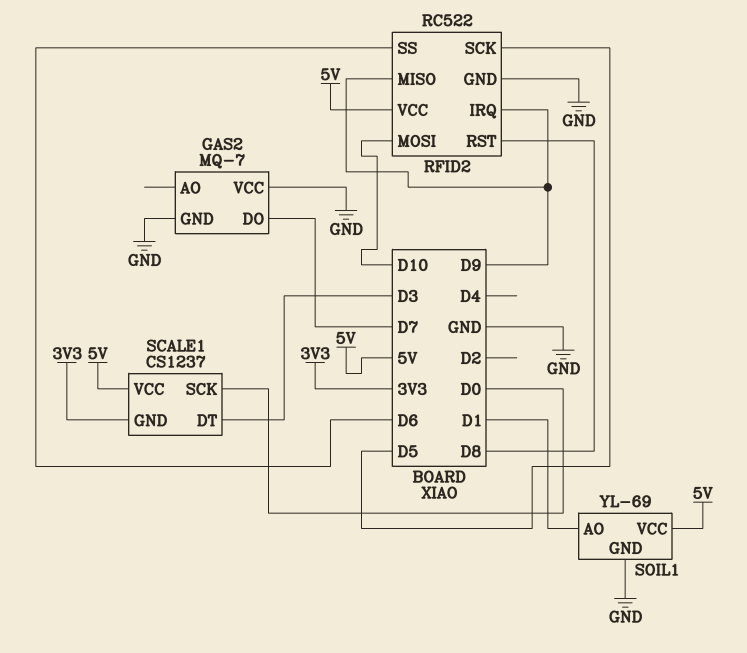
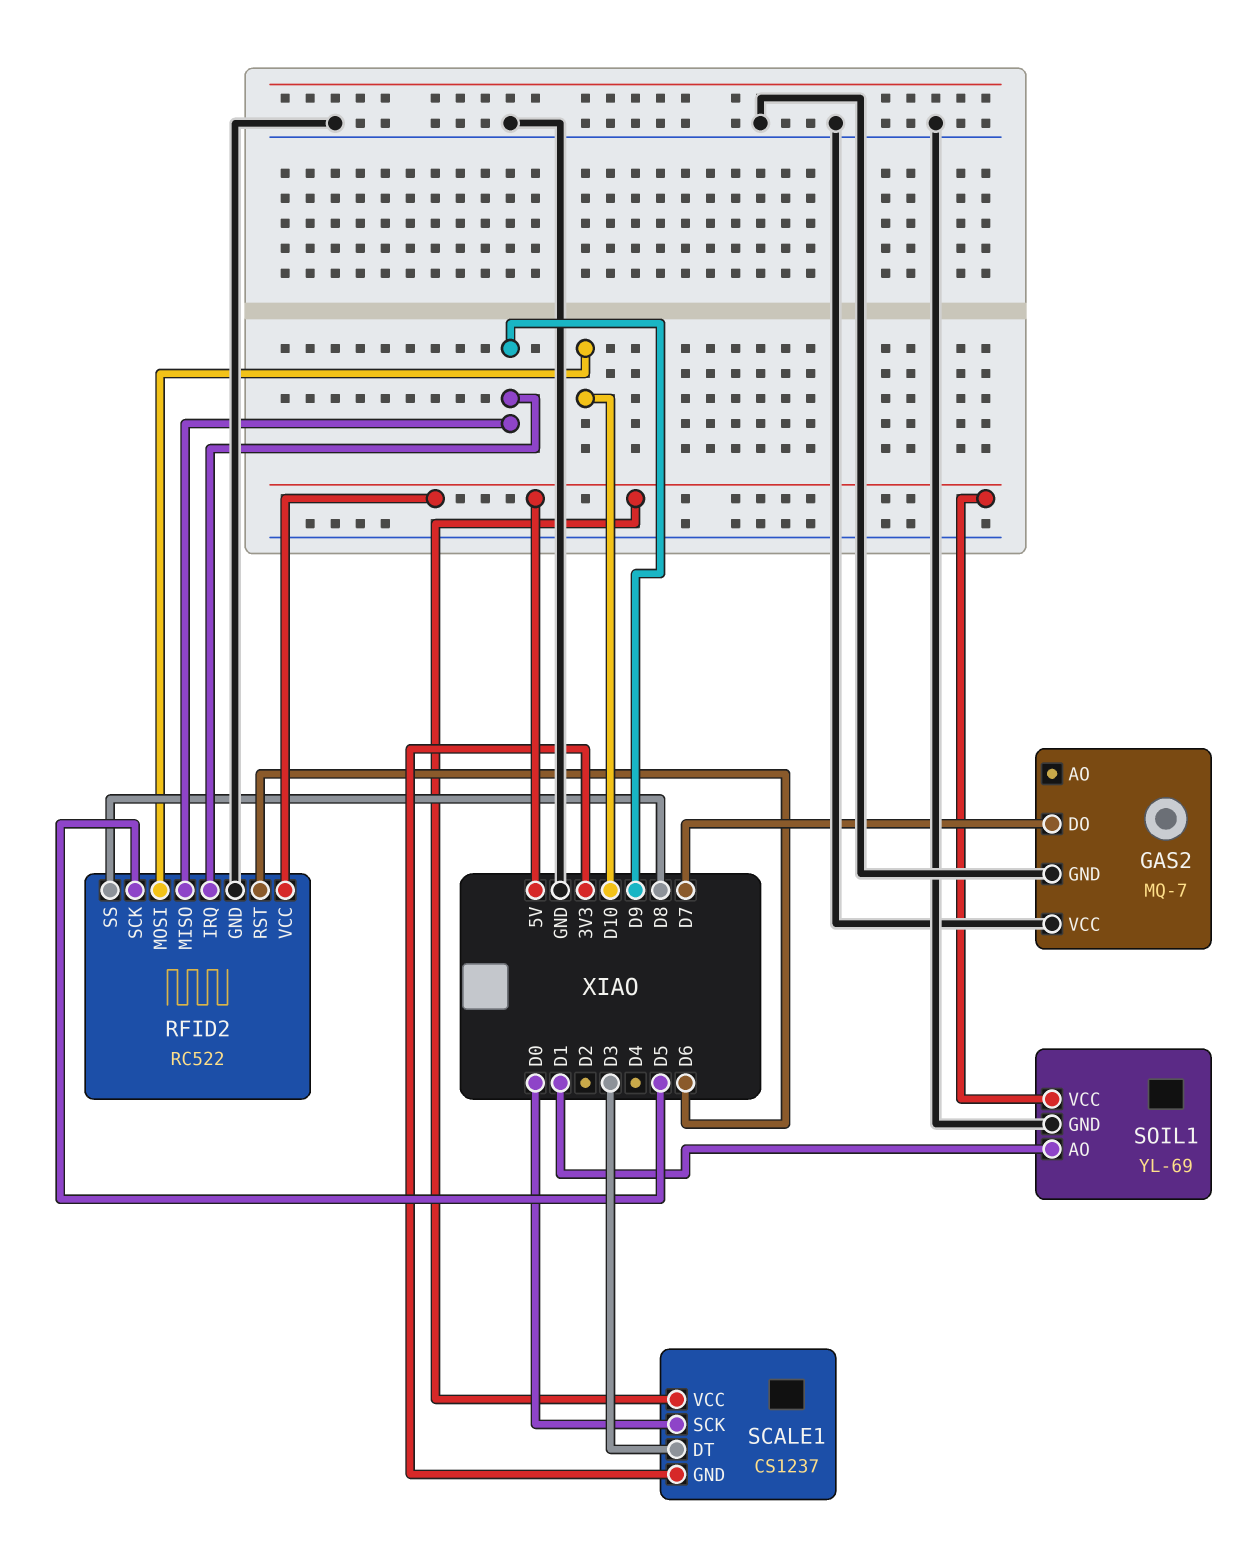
RFID2 pin RST: D8 -> D6
RFID2 pin SS: D6 -> D8

